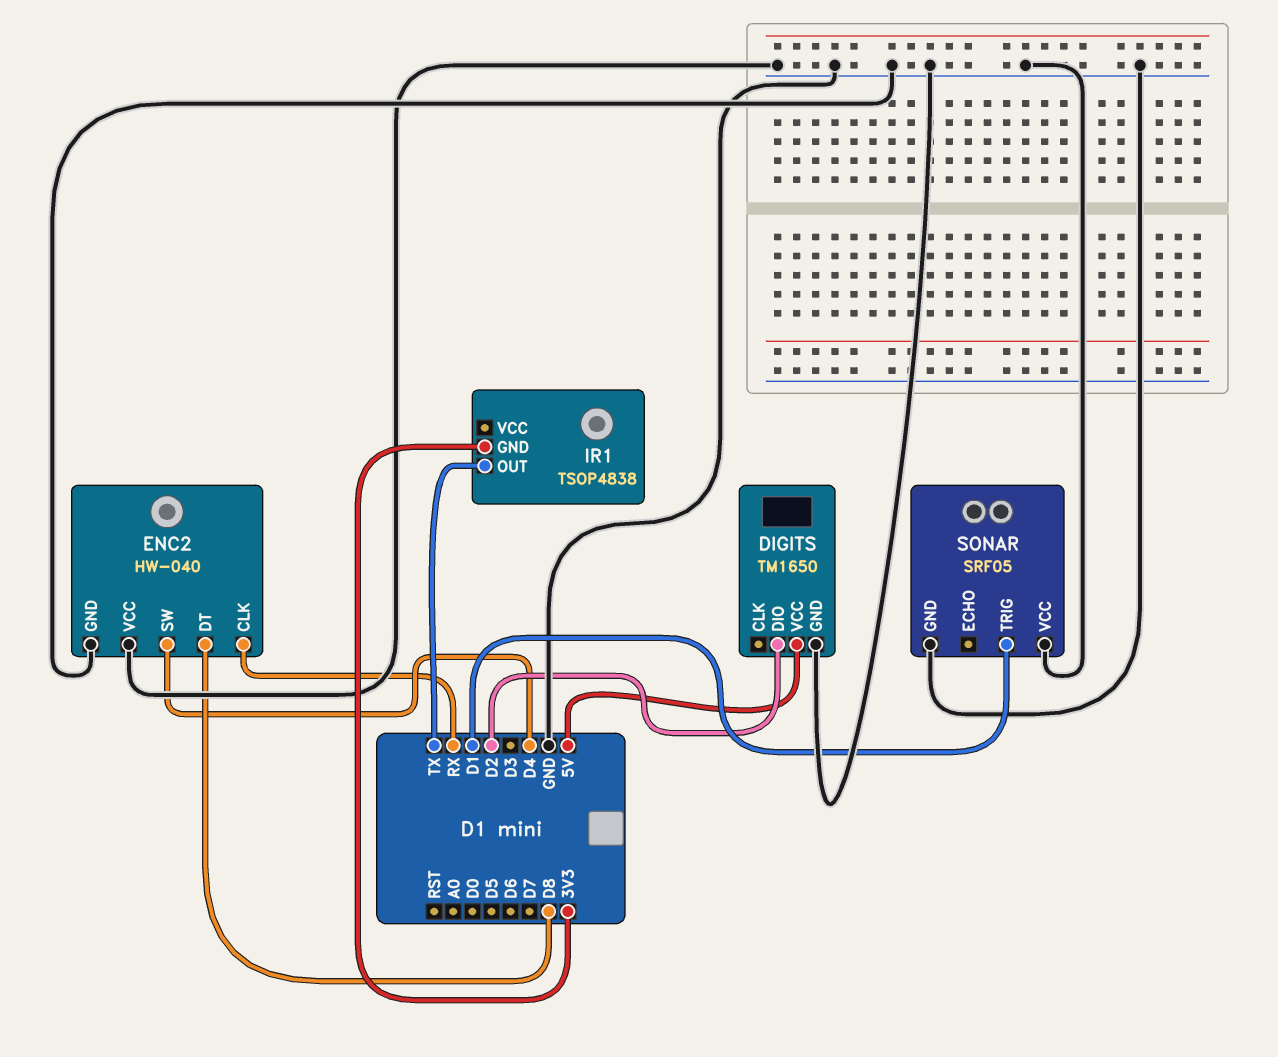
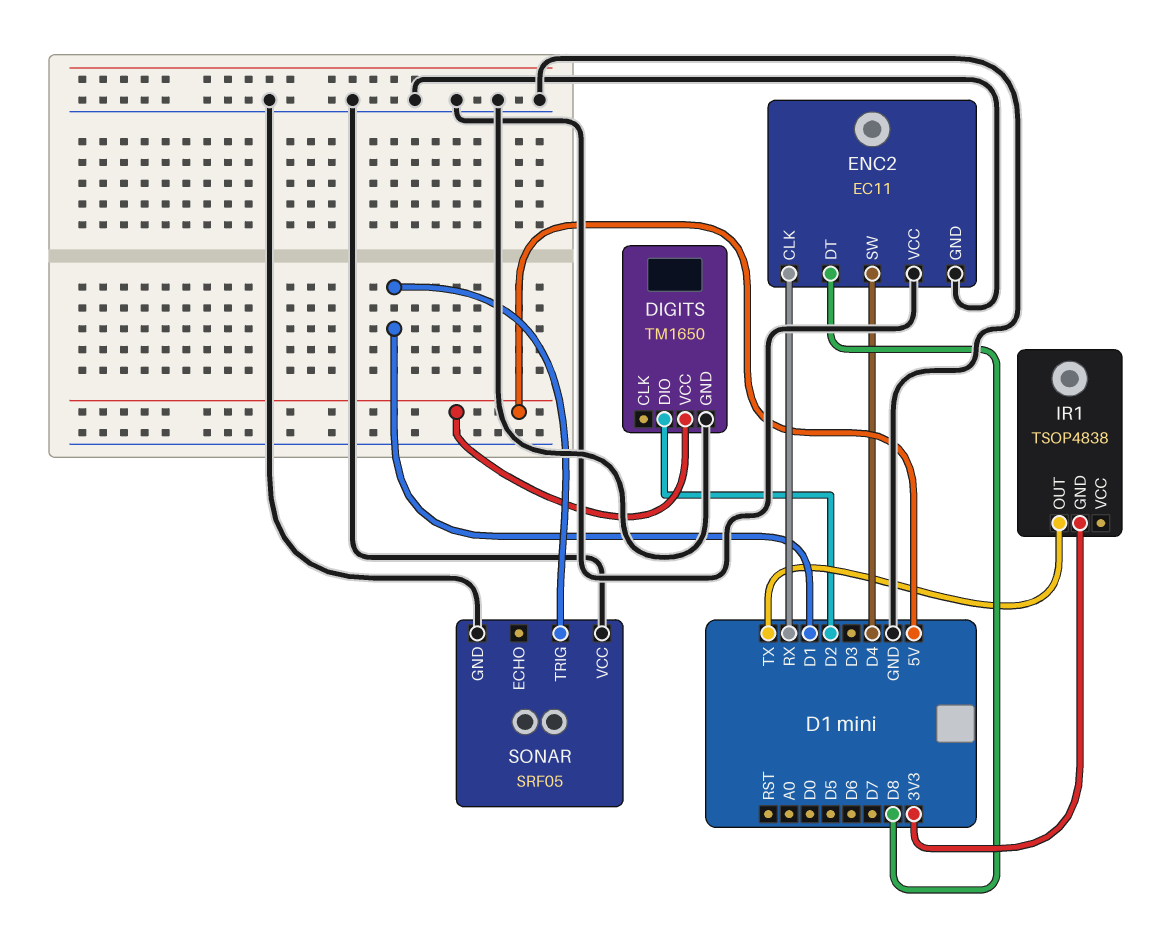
ENC2: HW-040 -> EC11

